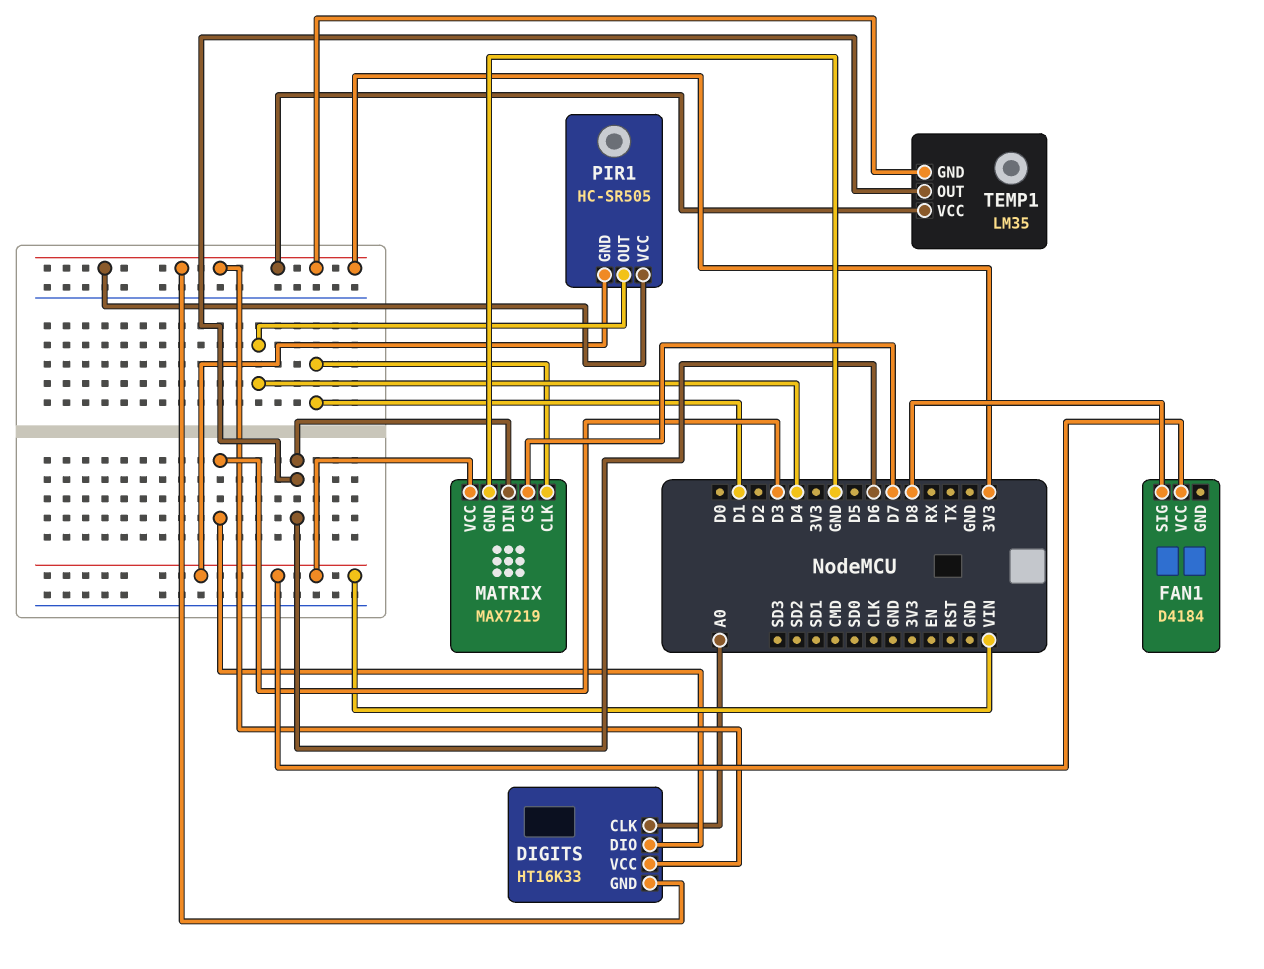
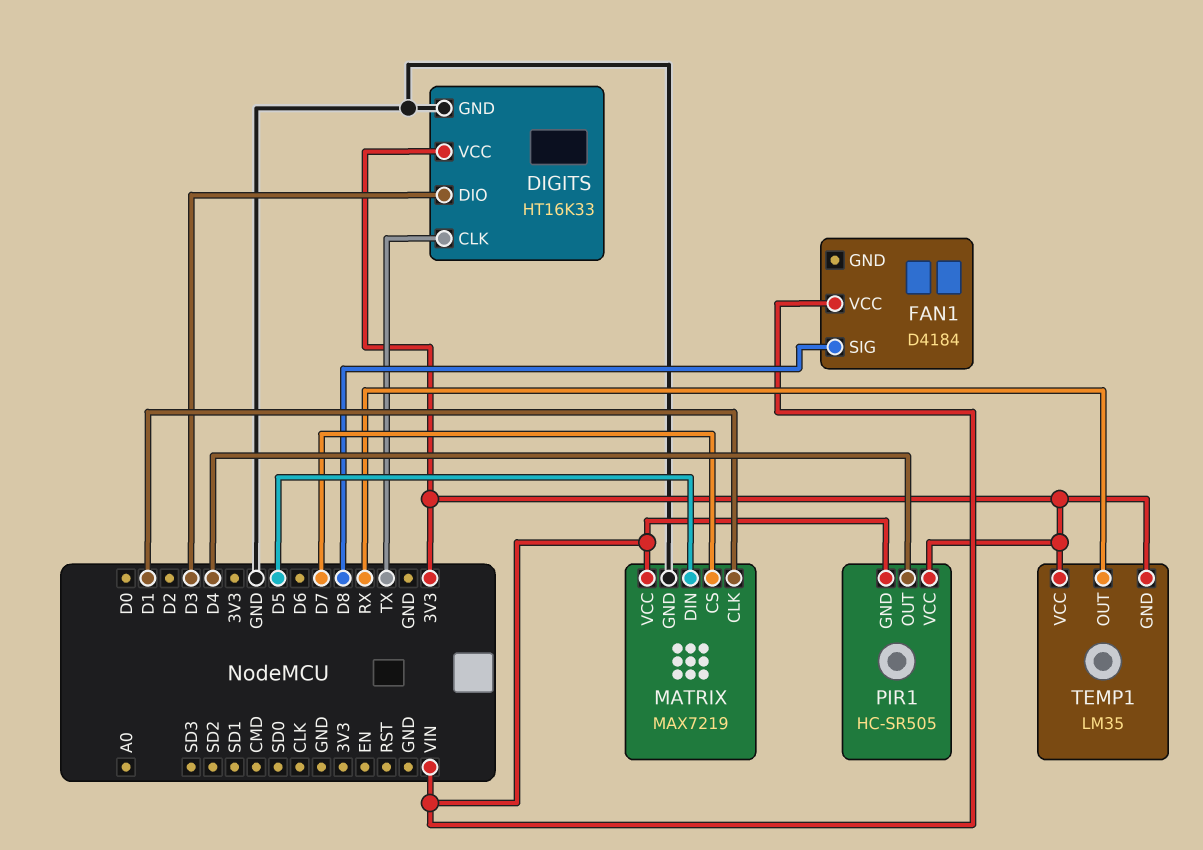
DIGITS pin CLK: A0 -> TX
DIGITS pin GND: 3V3 -> GND
MATRIX pin DIN: D6 -> D5
TEMP1 pin OUT: D6 -> RX

